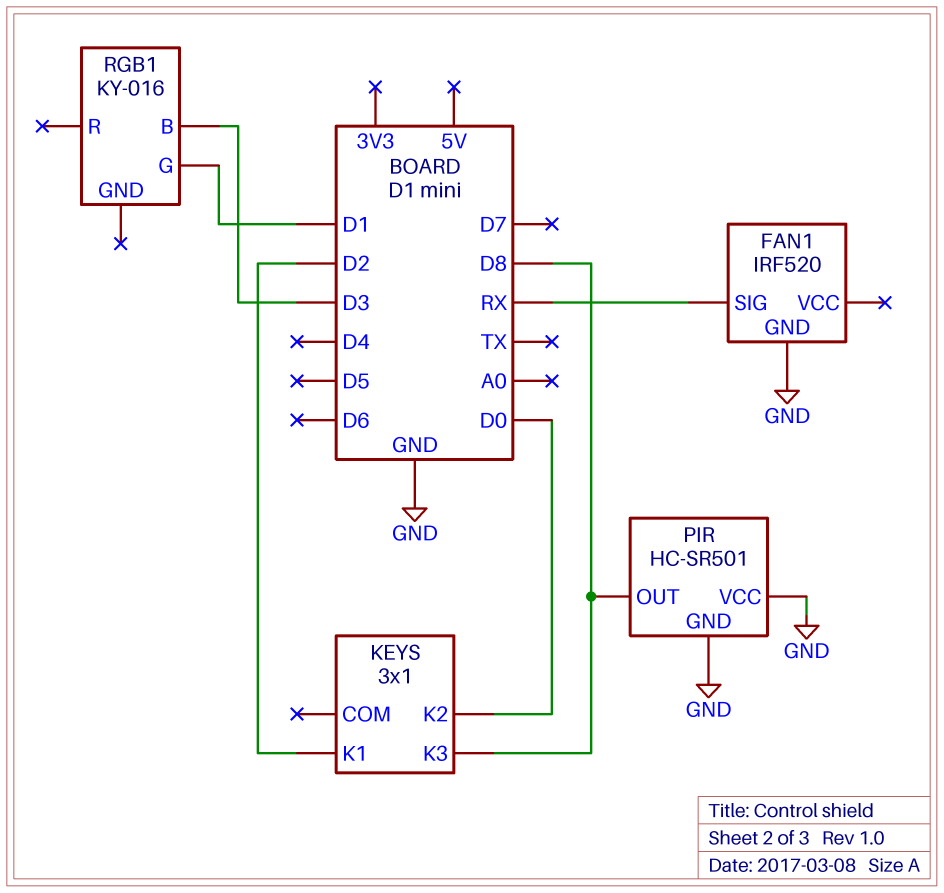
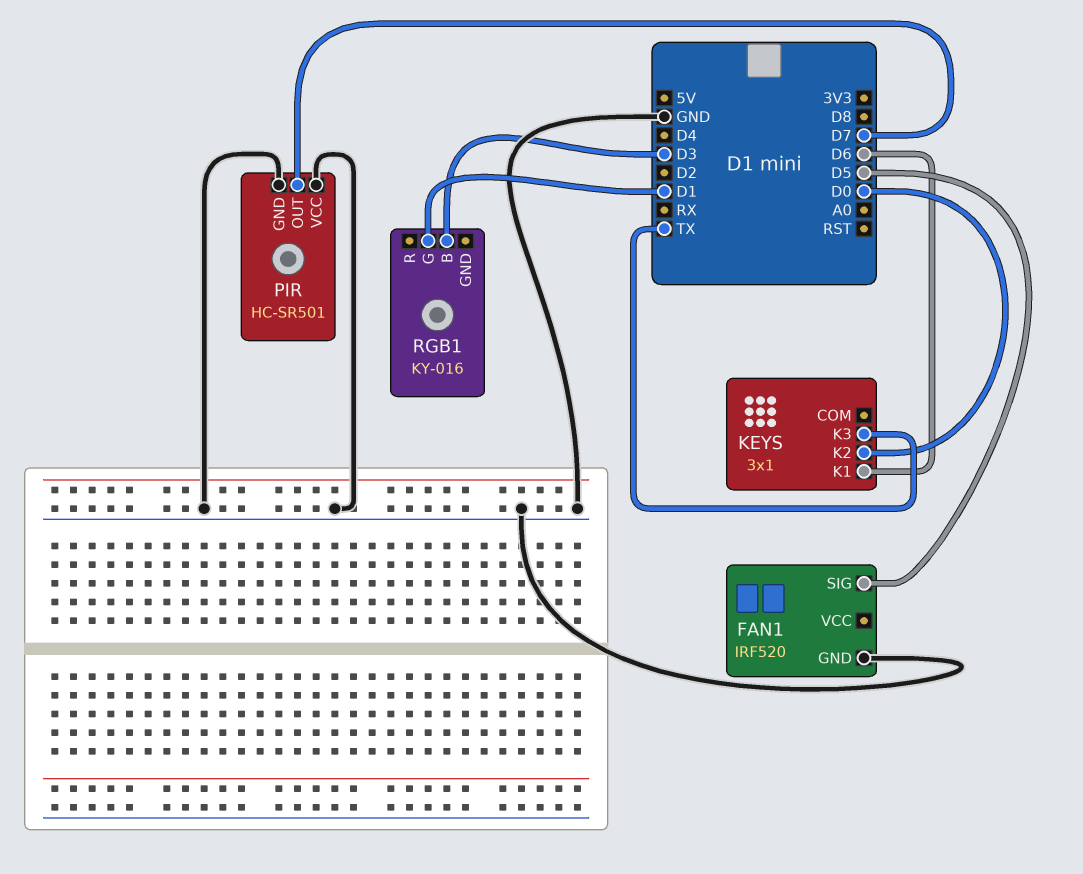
FAN1 pin SIG: RX -> D5
KEYS pin K1: D2 -> D6
KEYS pin K3: D8 -> TX
PIR pin OUT: D8 -> D7

